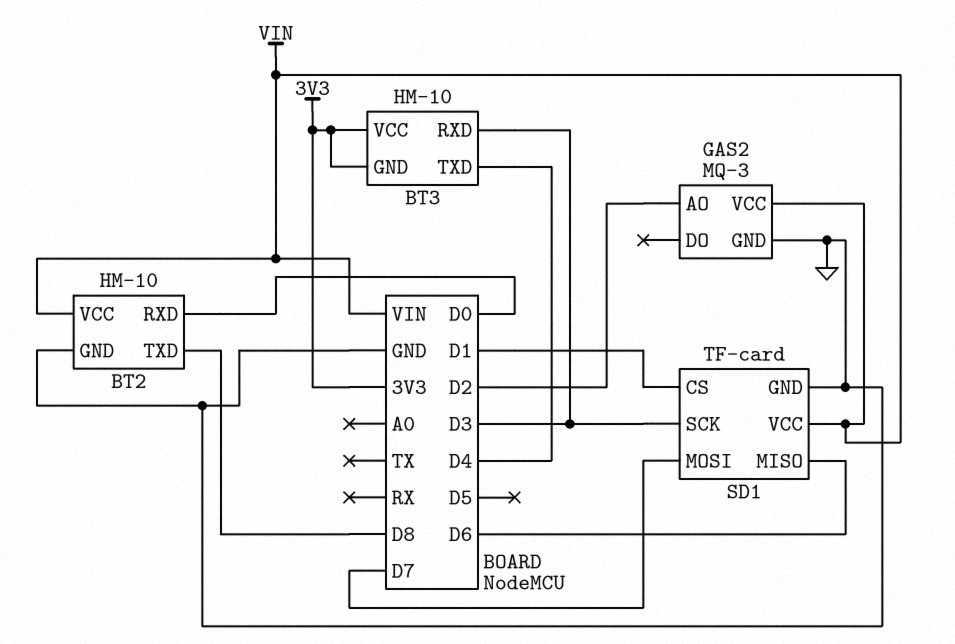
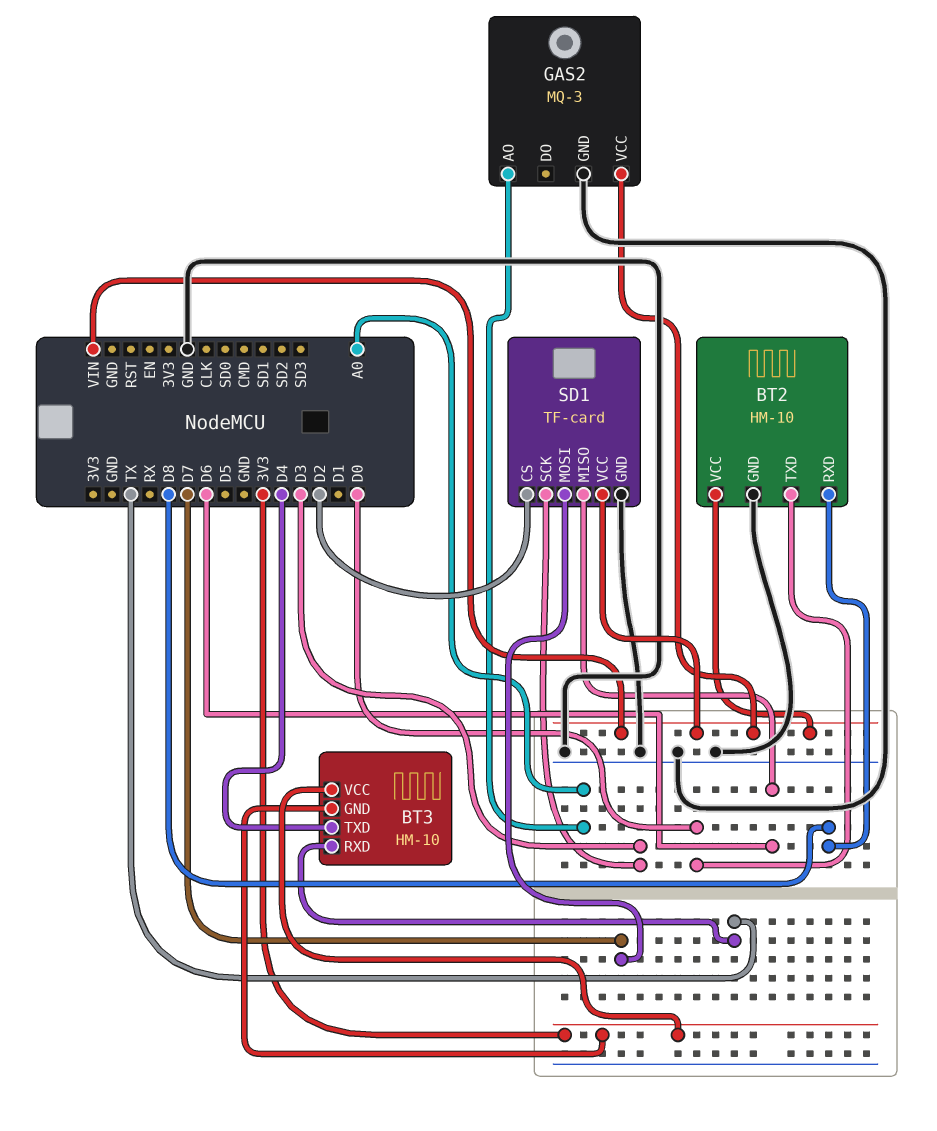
BT2 pin RXD: D0 -> D8
BT2 pin TXD: D8 -> D0
BT3 pin RXD: D3 -> TX
GAS2 pin AO: D2 -> A0
SD1 pin CS: D1 -> D2

